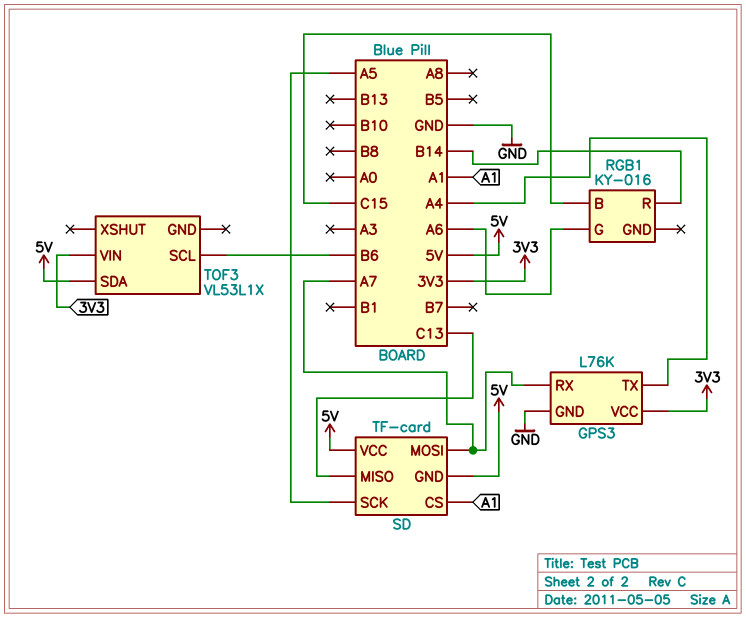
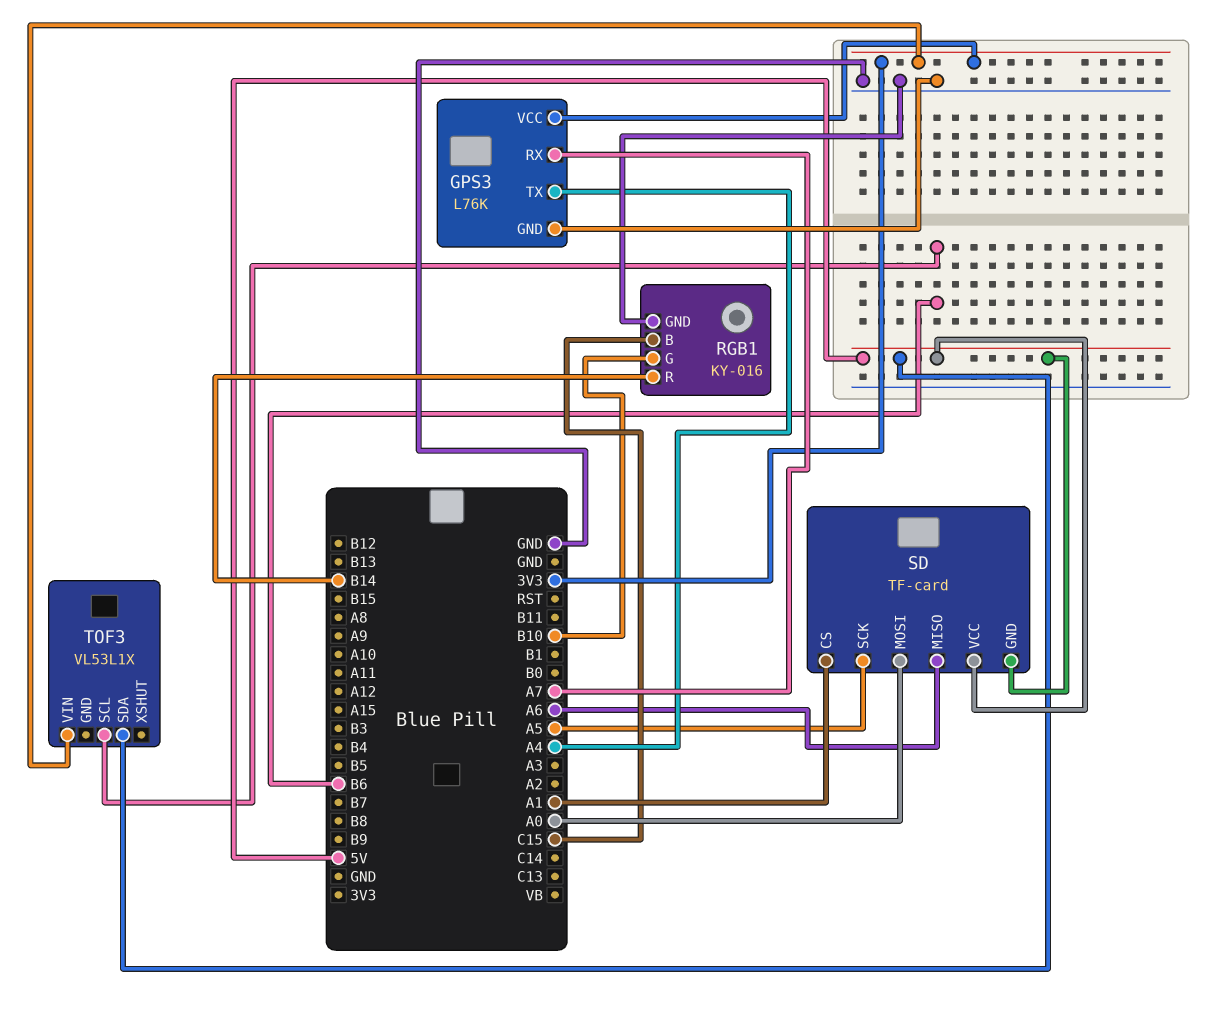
RGB1 pin G: A6 -> B10
RGB1 pin GND: none -> GND
SD pin MISO: C13 -> A6
SD pin MOSI: A7 -> A0

